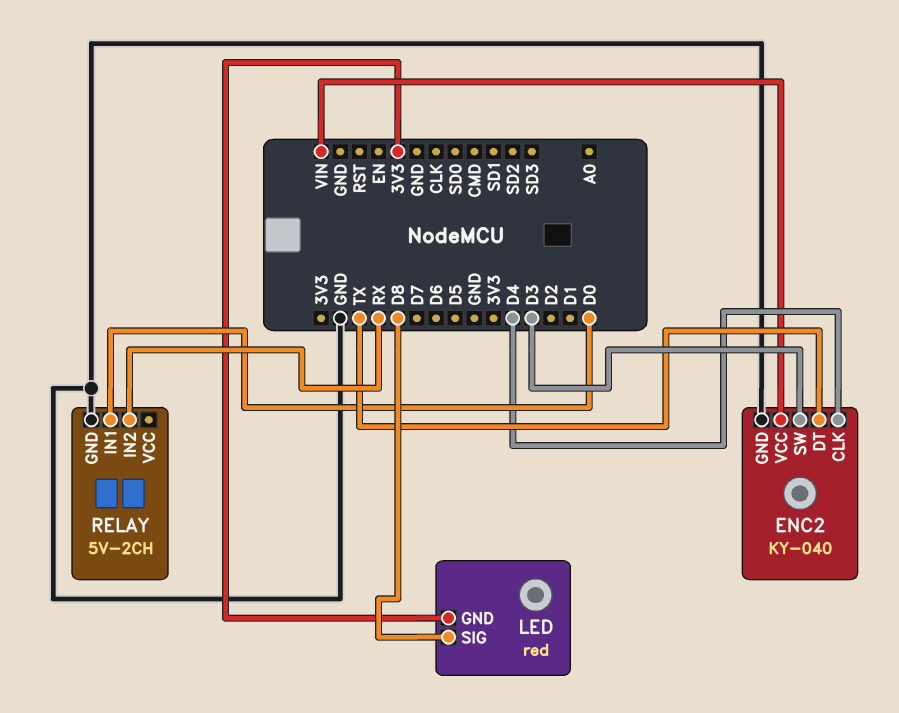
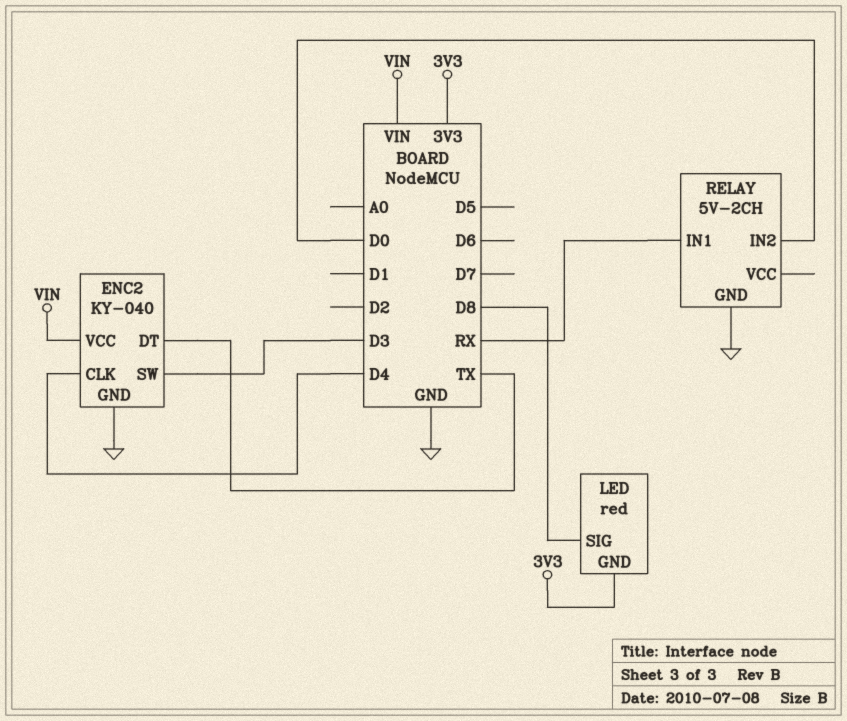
RELAY pin IN1: D0 -> RX
RELAY pin IN2: RX -> D0

